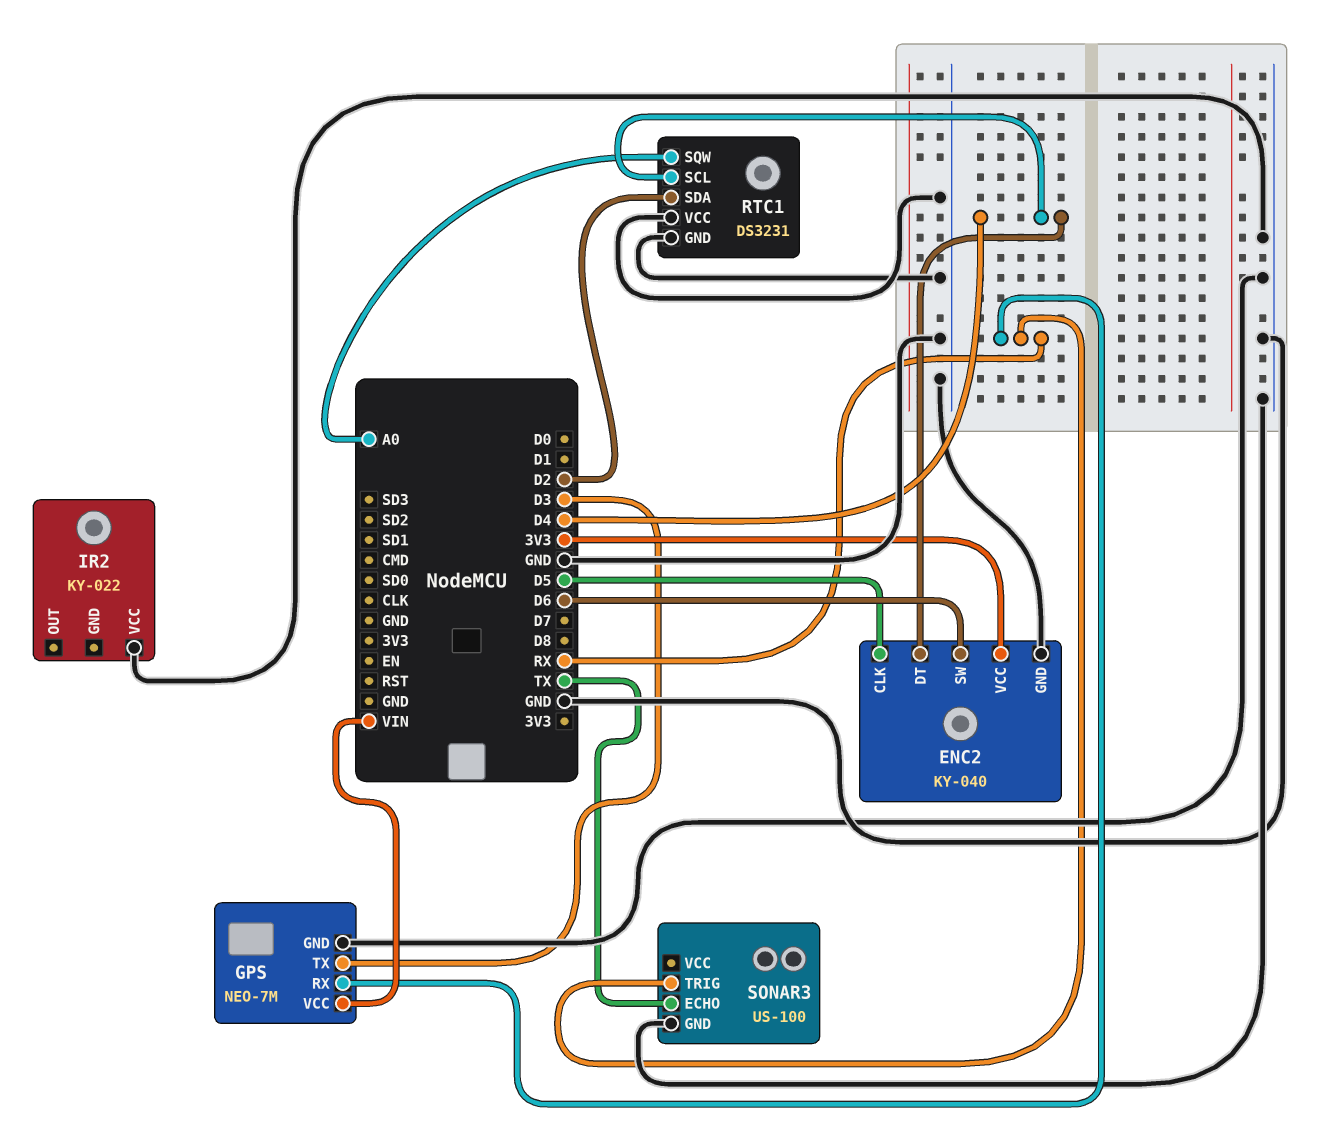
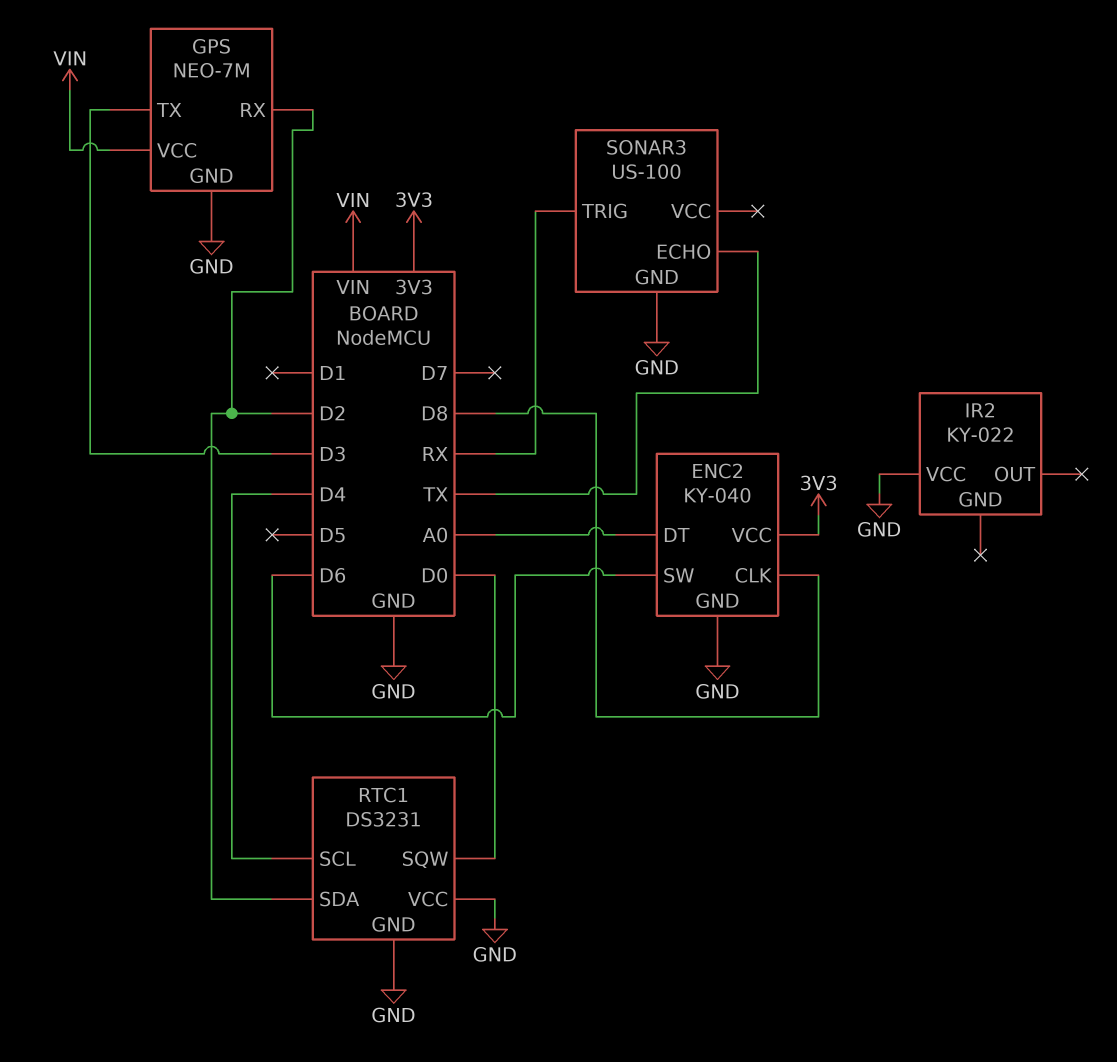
ENC2 pin CLK: D5 -> D8
ENC2 pin DT: D4 -> A0
GPS pin RX: RX -> D2
RTC1 pin SQW: A0 -> D0

